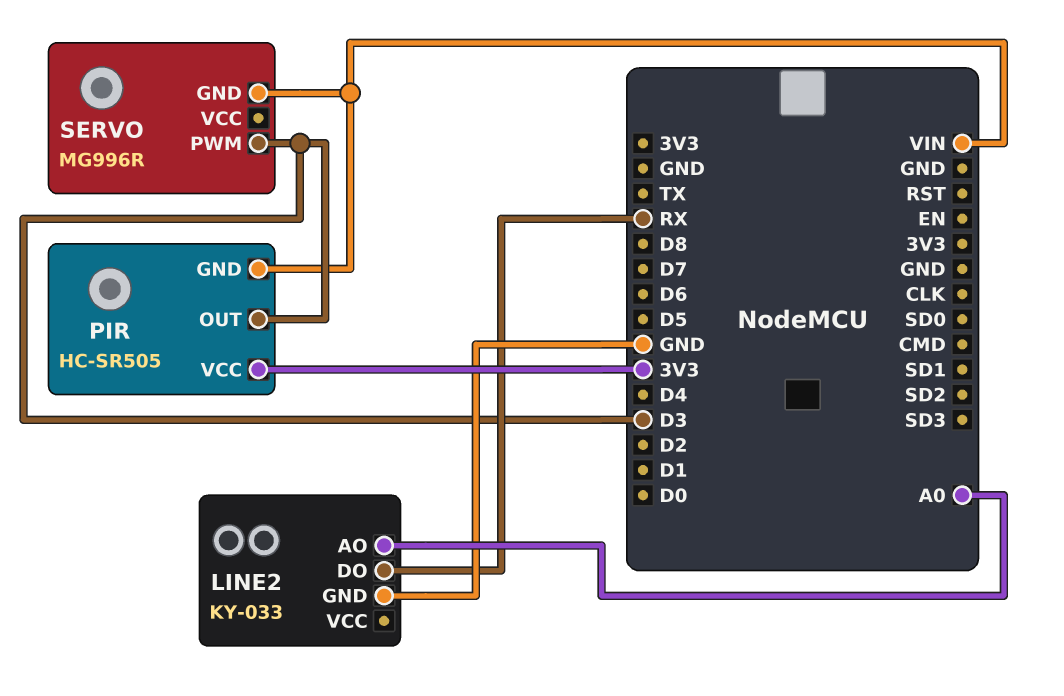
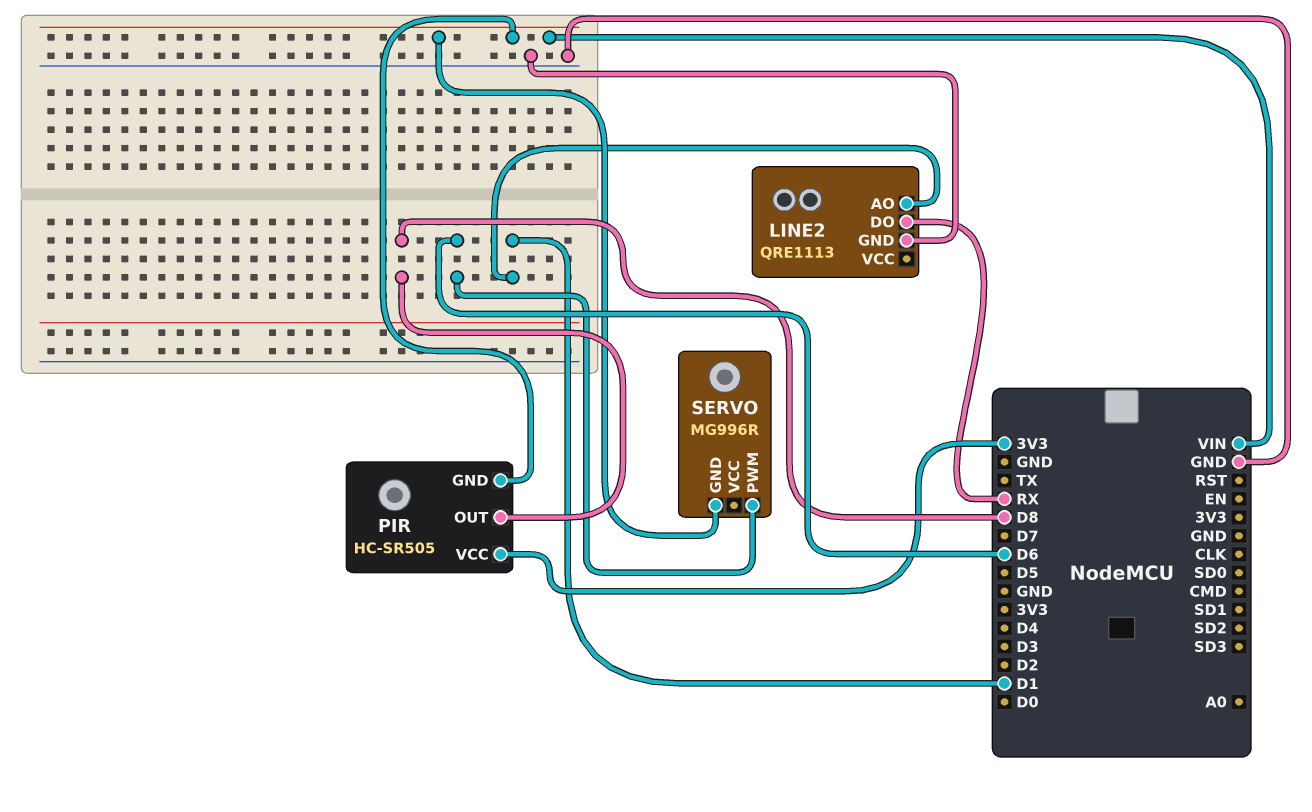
LINE2: KY-033 -> QRE1113
LINE2 pin AO: A0 -> D1
PIR pin OUT: D3 -> D8
SERVO pin PWM: D3 -> D6

